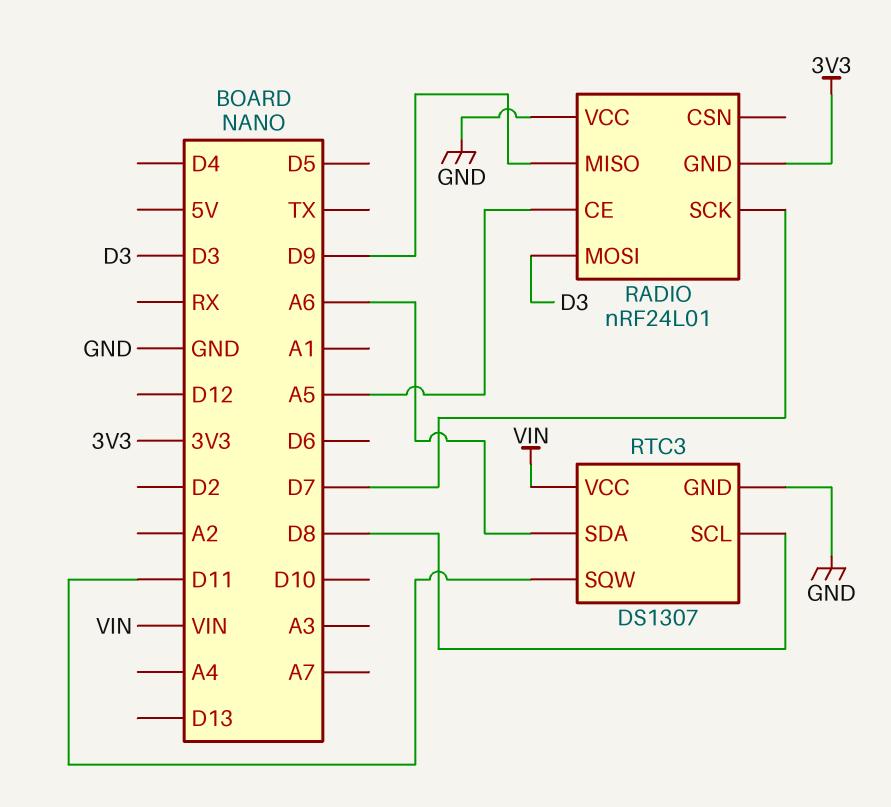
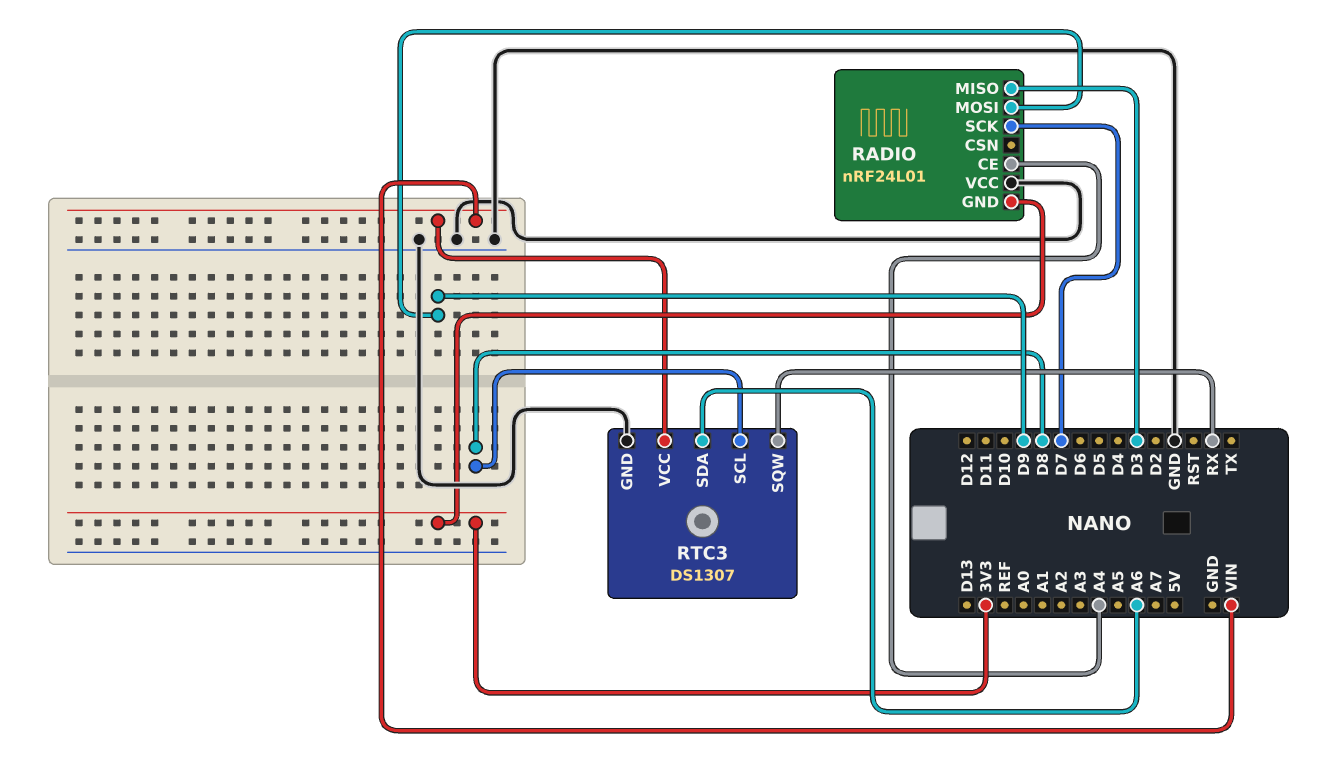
RADIO pin CE: A5 -> A4
RADIO pin MISO: D9 -> D3
RADIO pin MOSI: D3 -> D9
RTC3 pin SQW: D11 -> RX

